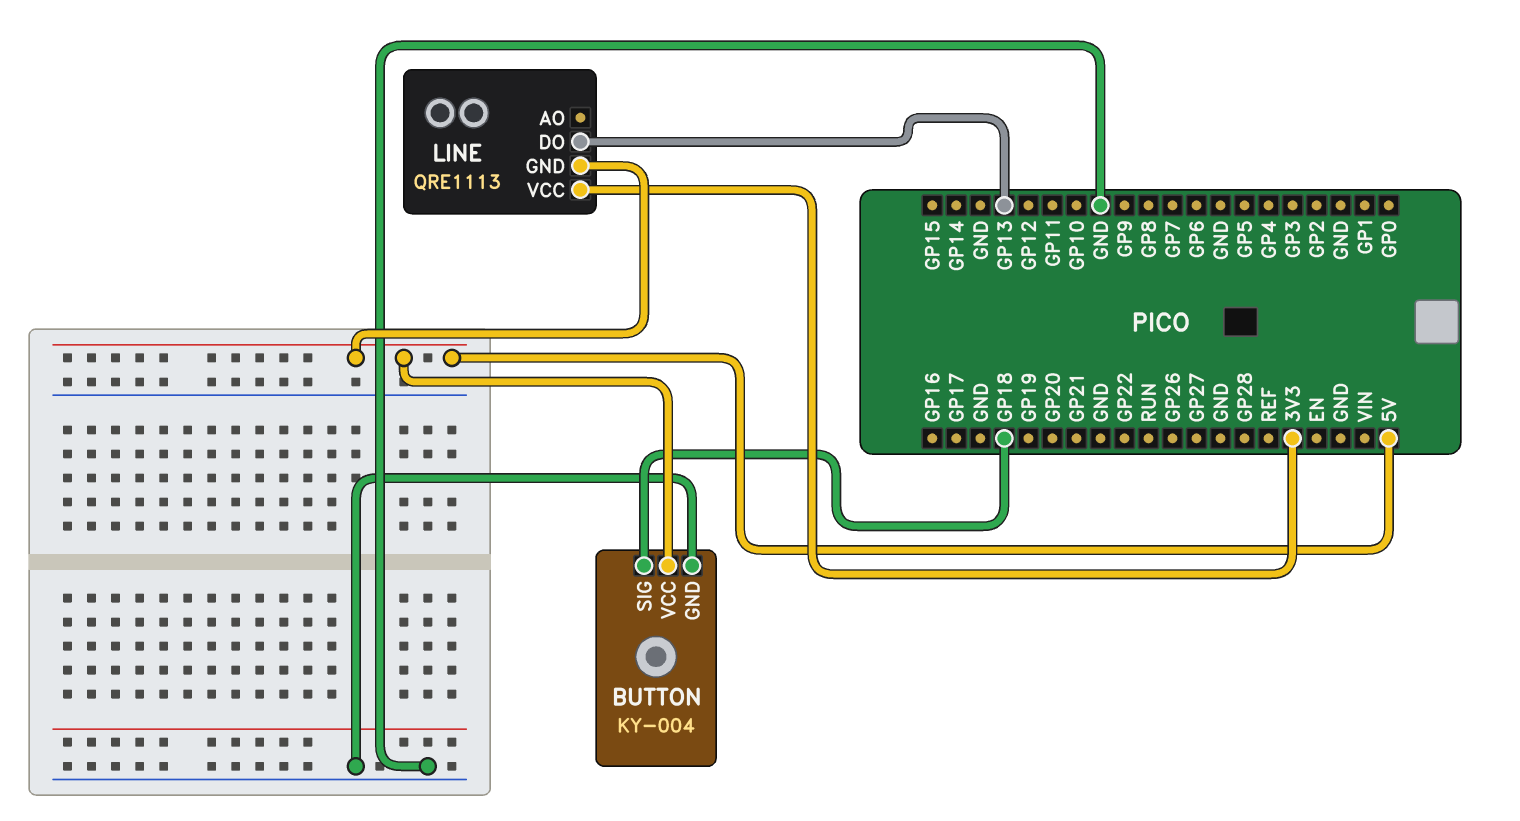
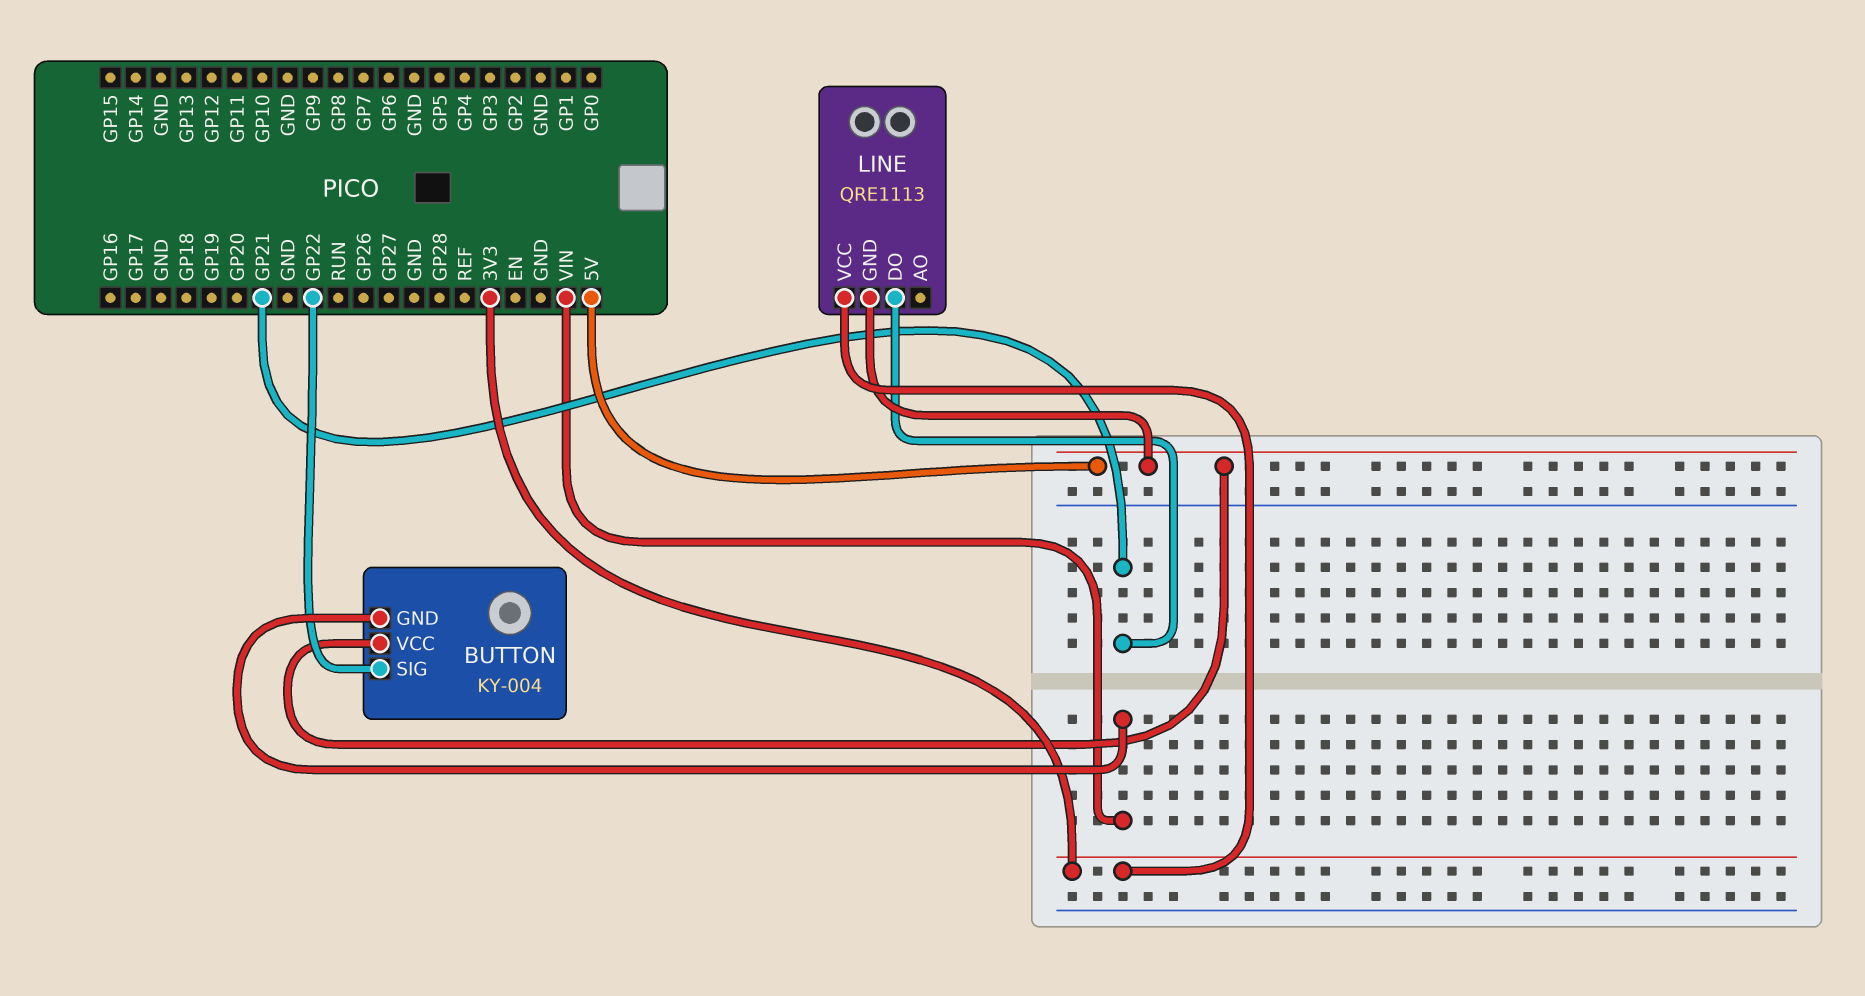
BUTTON pin GND: GND -> VIN
BUTTON pin SIG: GP18 -> GP22
LINE pin DO: GP13 -> GP21

